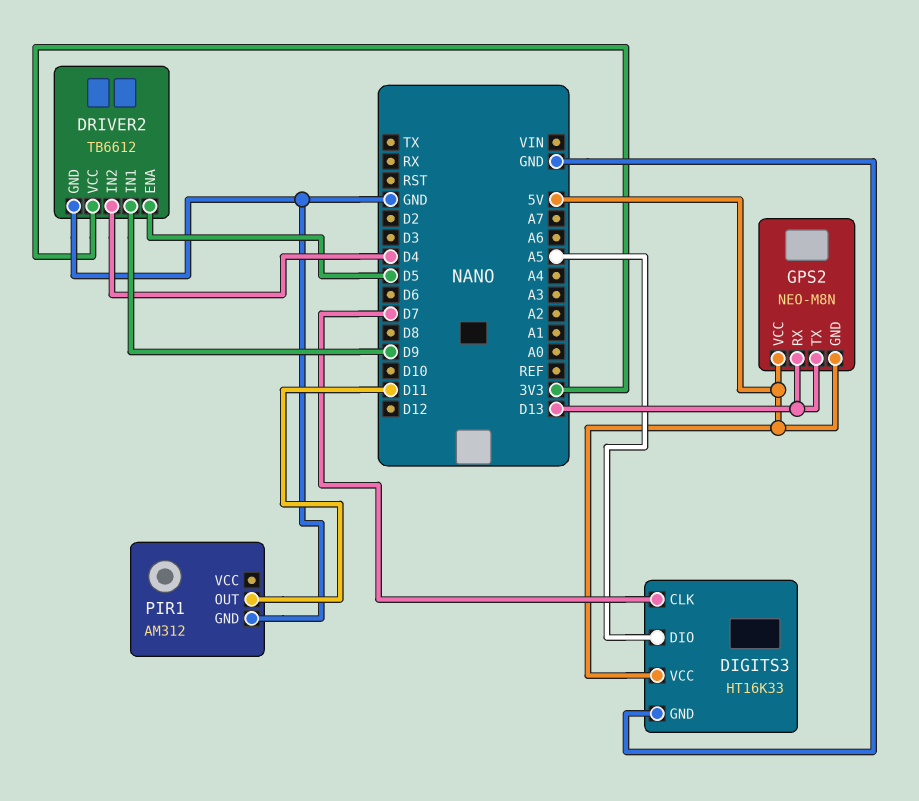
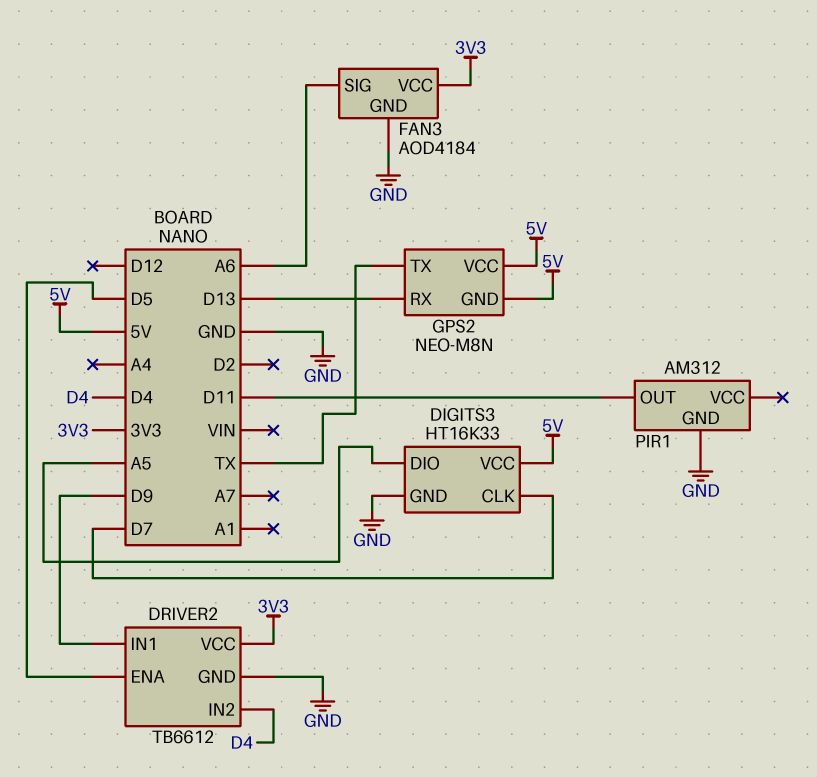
FAN3: none -> AOD4184
FAN3 pin GND: none -> GND
FAN3 pin SIG: none -> A6
FAN3 pin VCC: none -> 3V3
GPS2 pin TX: D13 -> TX

